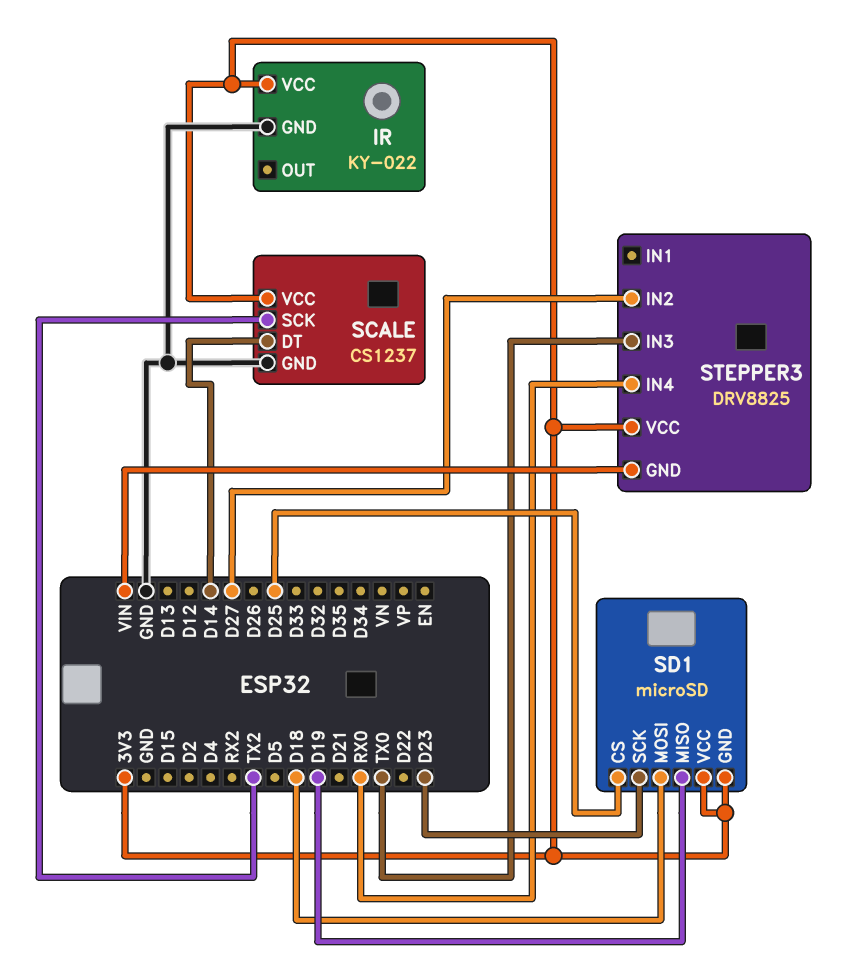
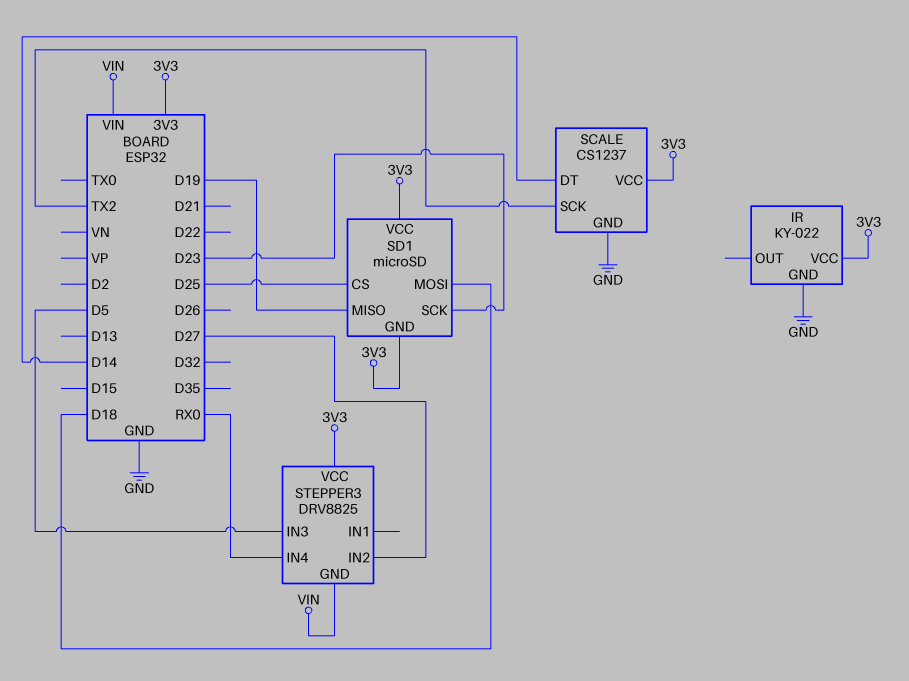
STEPPER3 pin IN3: TX0 -> D5

